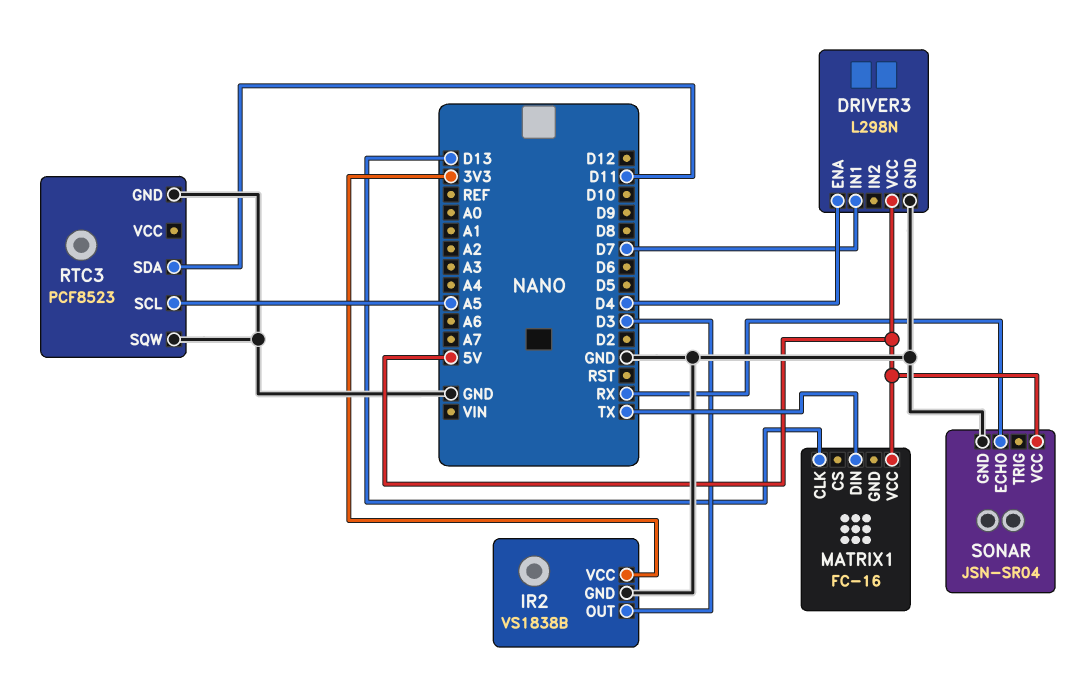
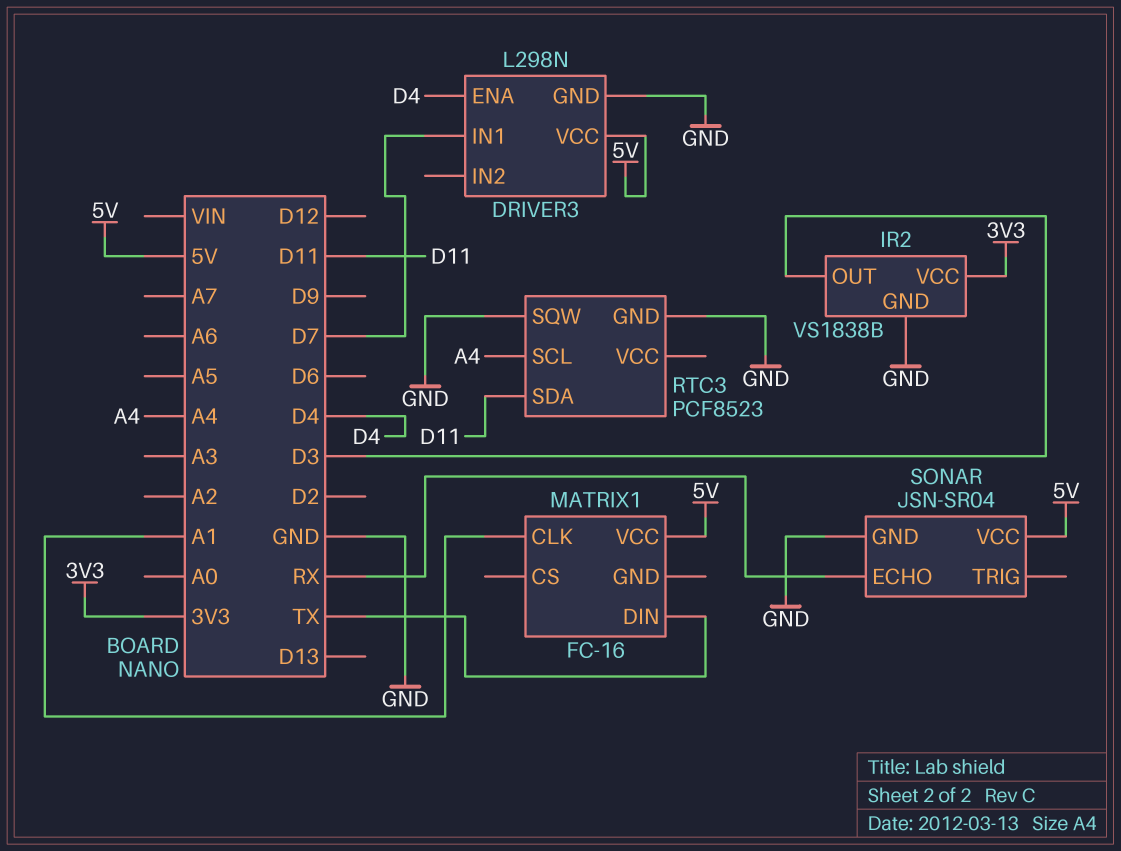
MATRIX1 pin CLK: D13 -> A1
RTC3 pin SCL: A5 -> A4

